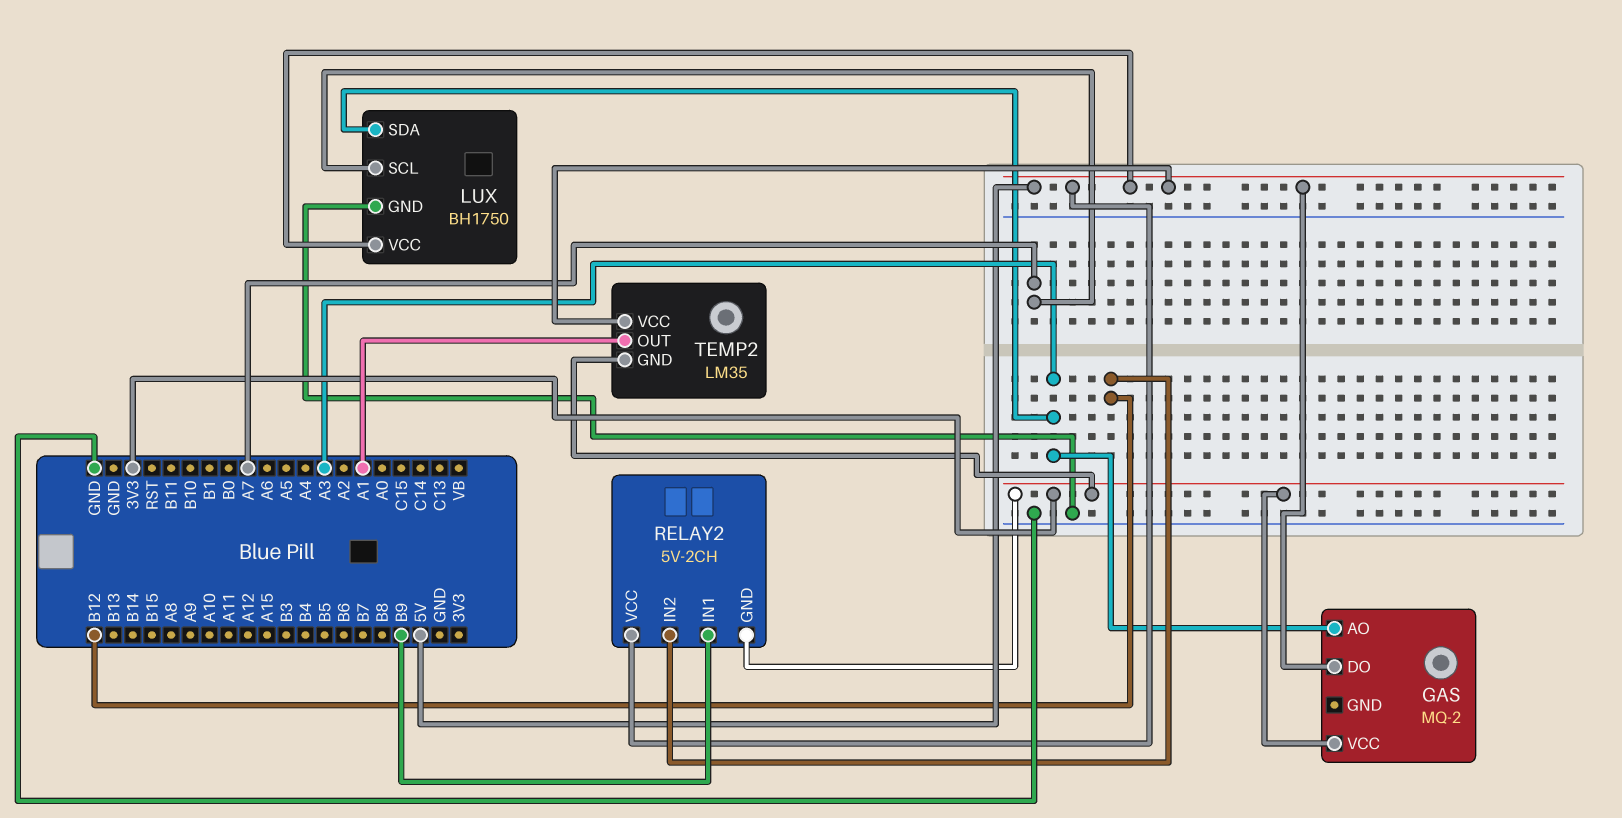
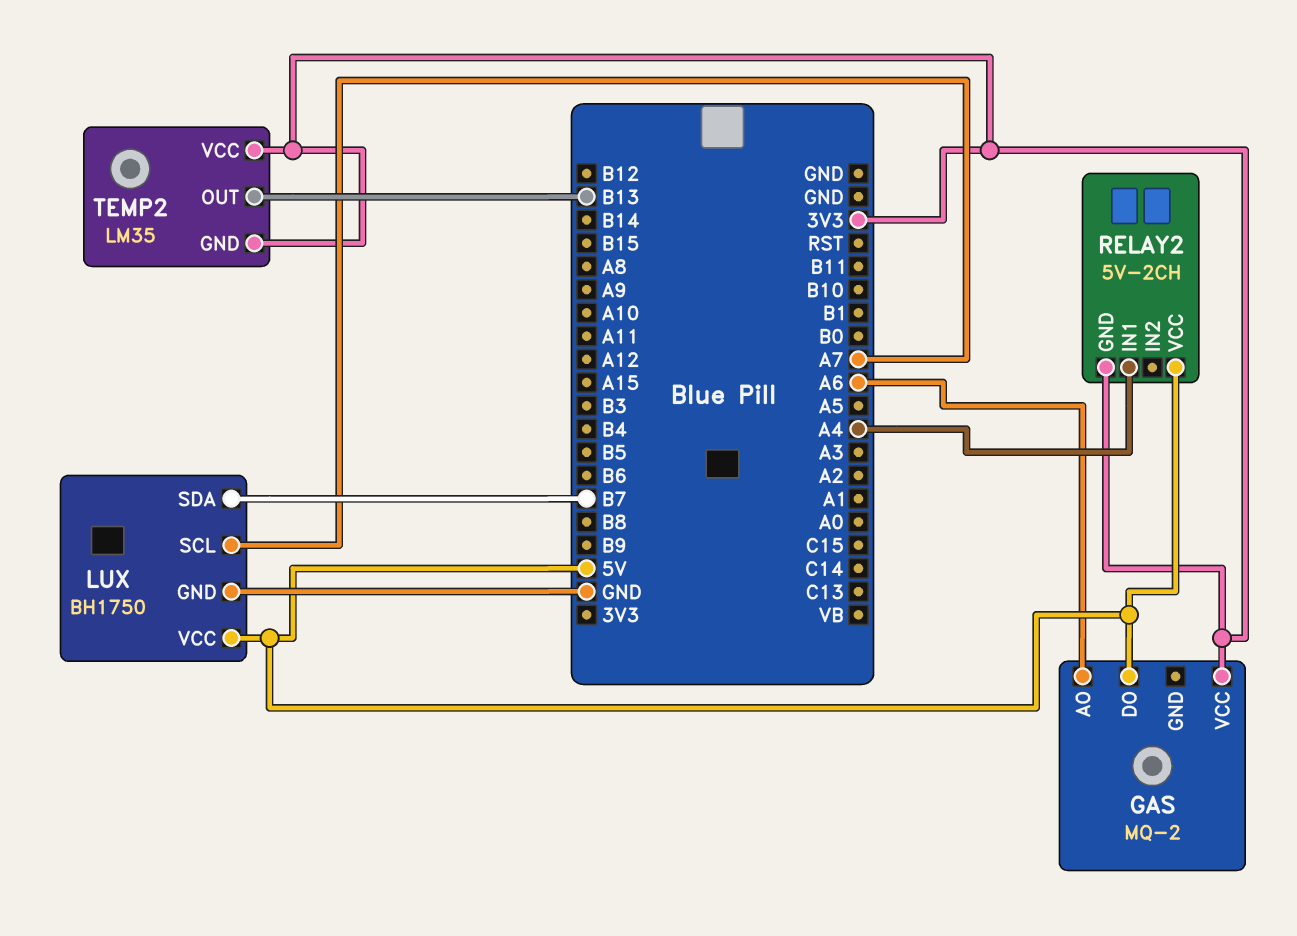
GAS pin AO: A3 -> A6
LUX pin SDA: A3 -> B7
RELAY2 pin IN1: B9 -> A4
RELAY2 pin IN2: B12 -> none
TEMP2 pin OUT: A1 -> B13
TEMP2 pin VCC: 5V -> 3V3

